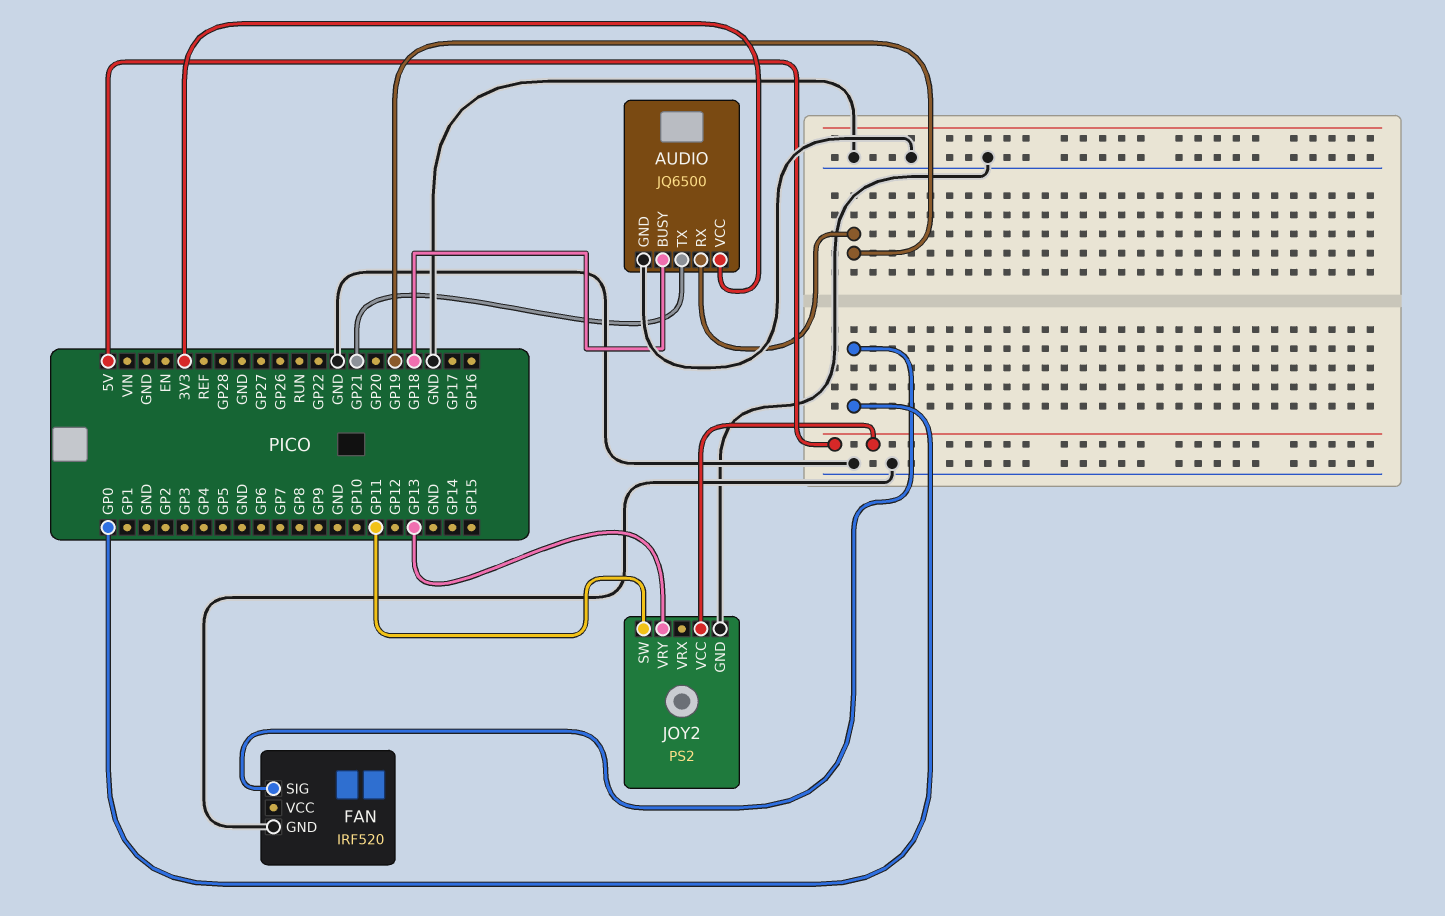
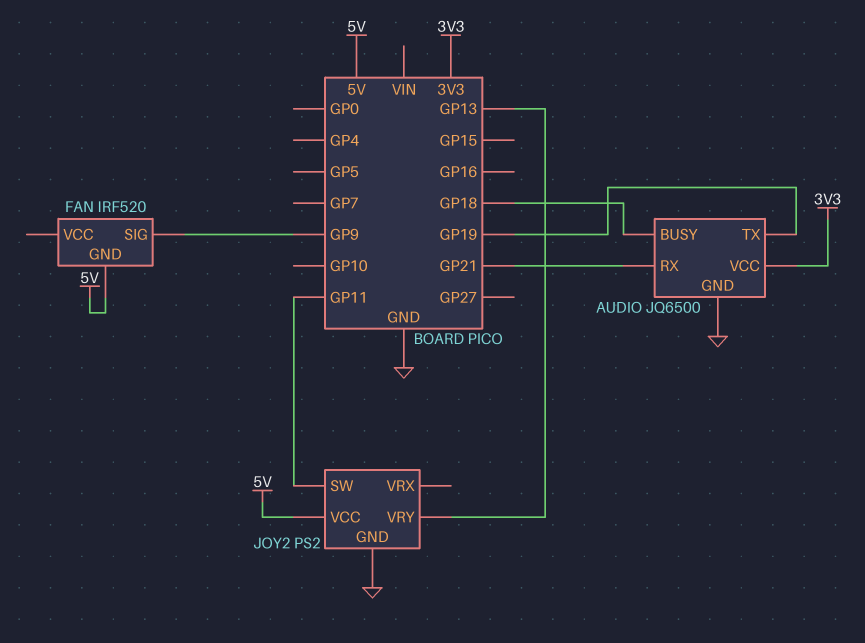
AUDIO pin RX: GP19 -> GP21
AUDIO pin TX: GP21 -> GP19
FAN pin GND: GND -> 5V
FAN pin SIG: GP0 -> GP9

